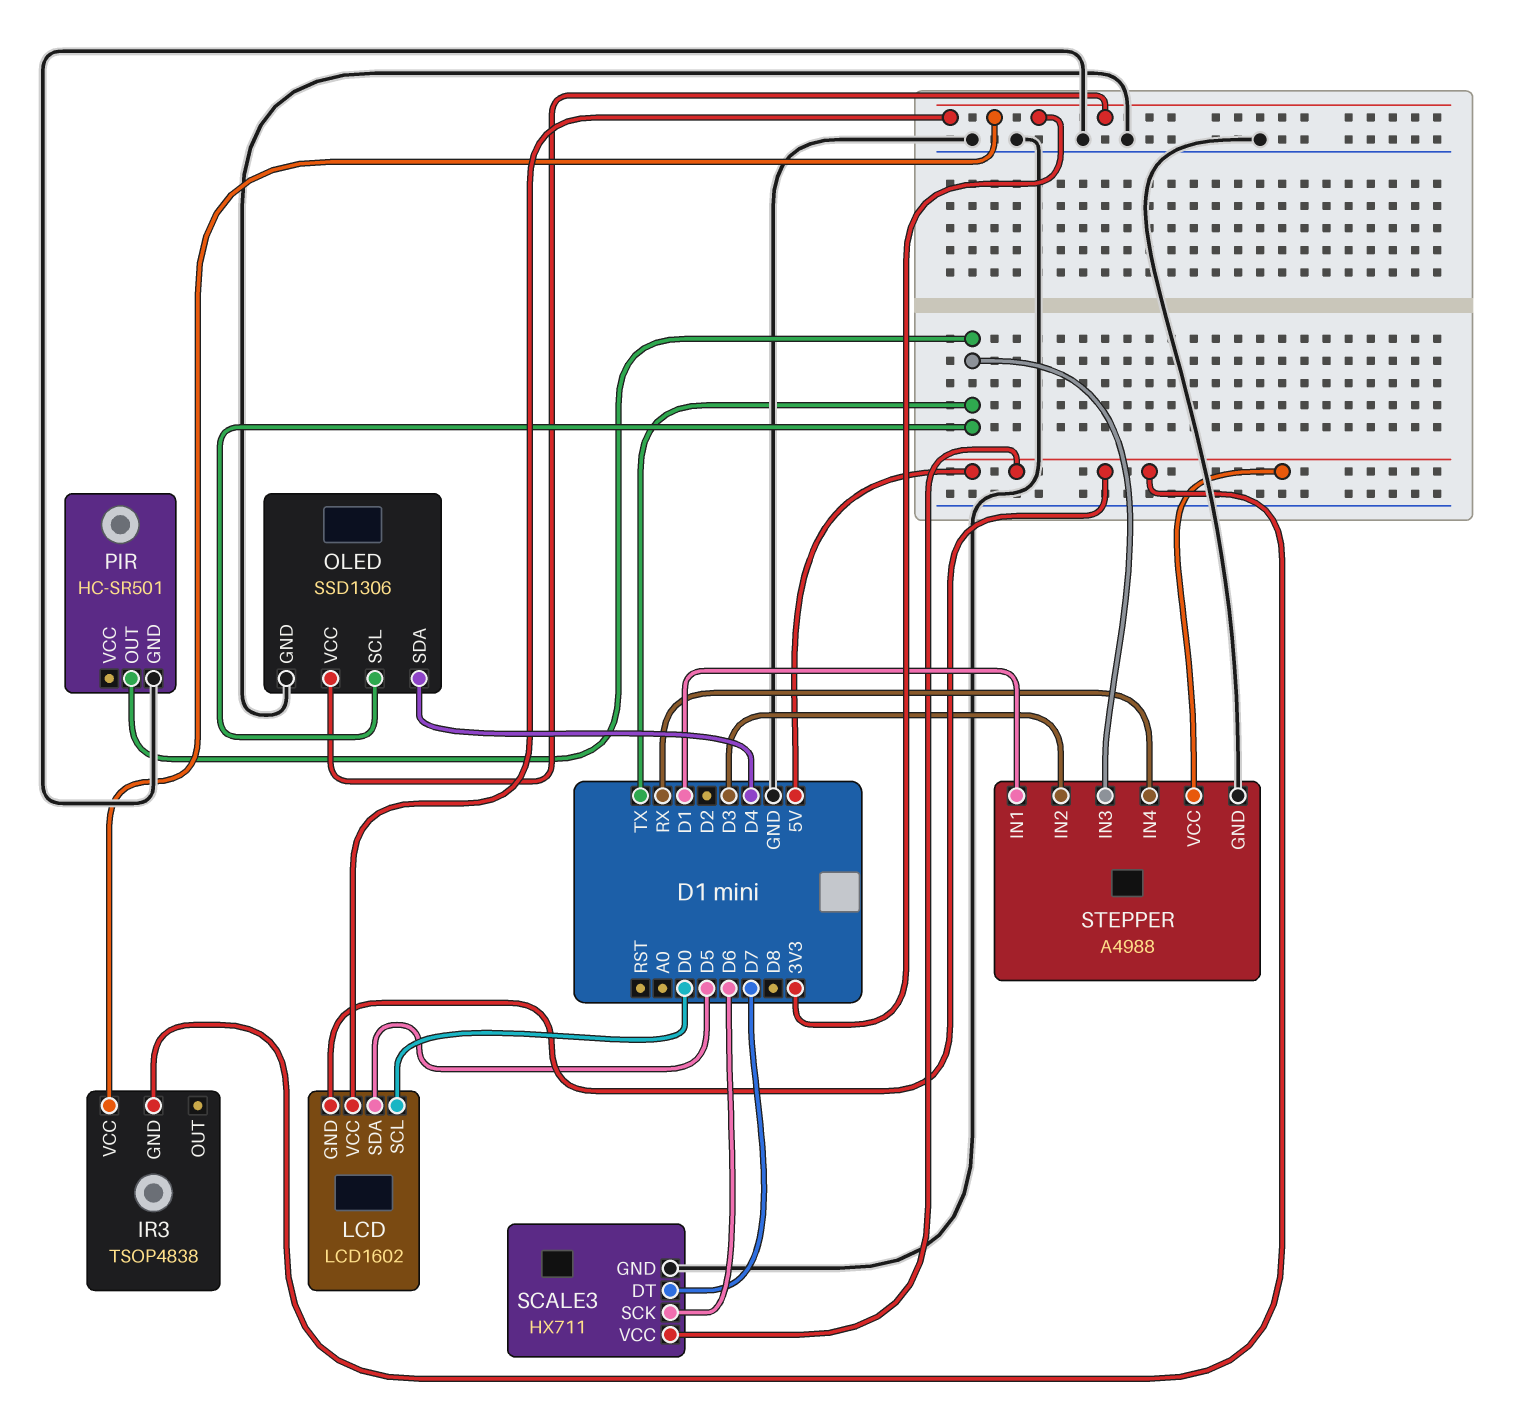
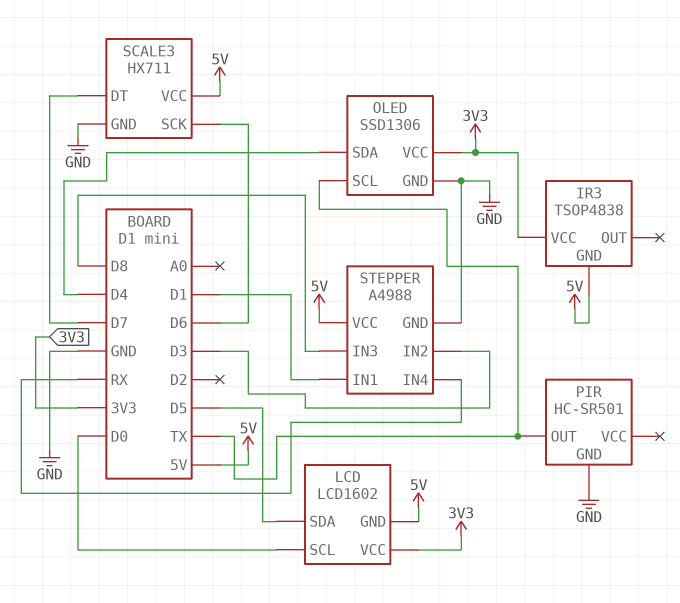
STEPPER pin IN3: TX -> D8

